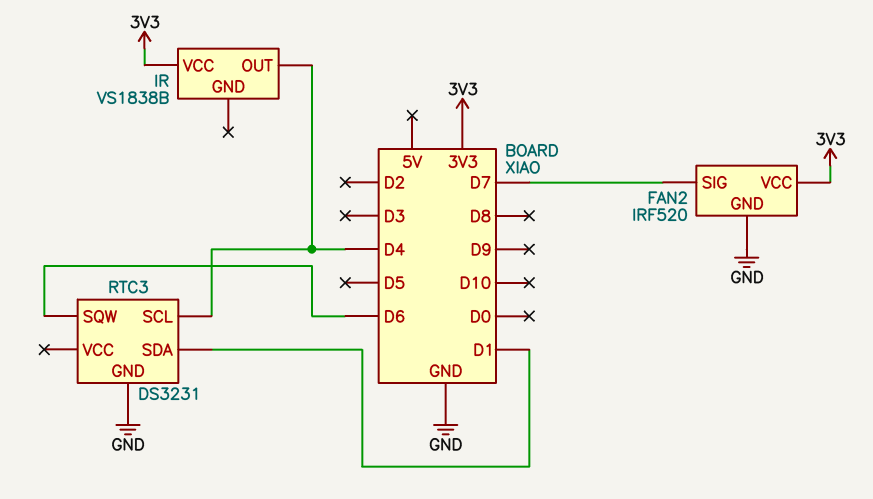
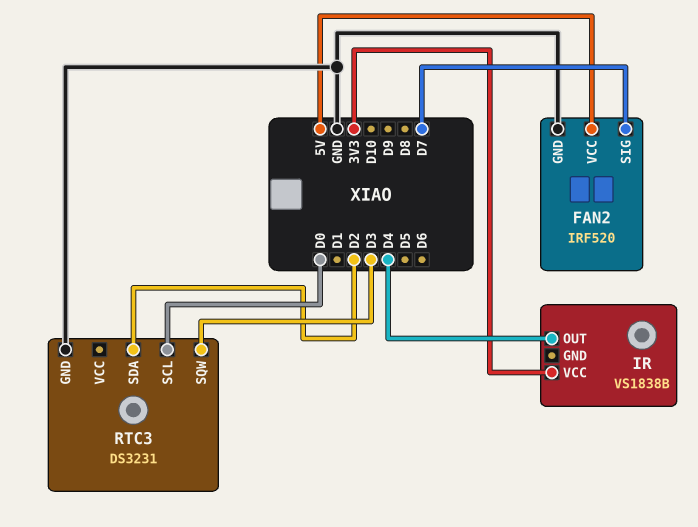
FAN2 pin VCC: 3V3 -> 5V
RTC3 pin SCL: D4 -> D0
RTC3 pin SDA: D1 -> D2
RTC3 pin SQW: D6 -> D3

